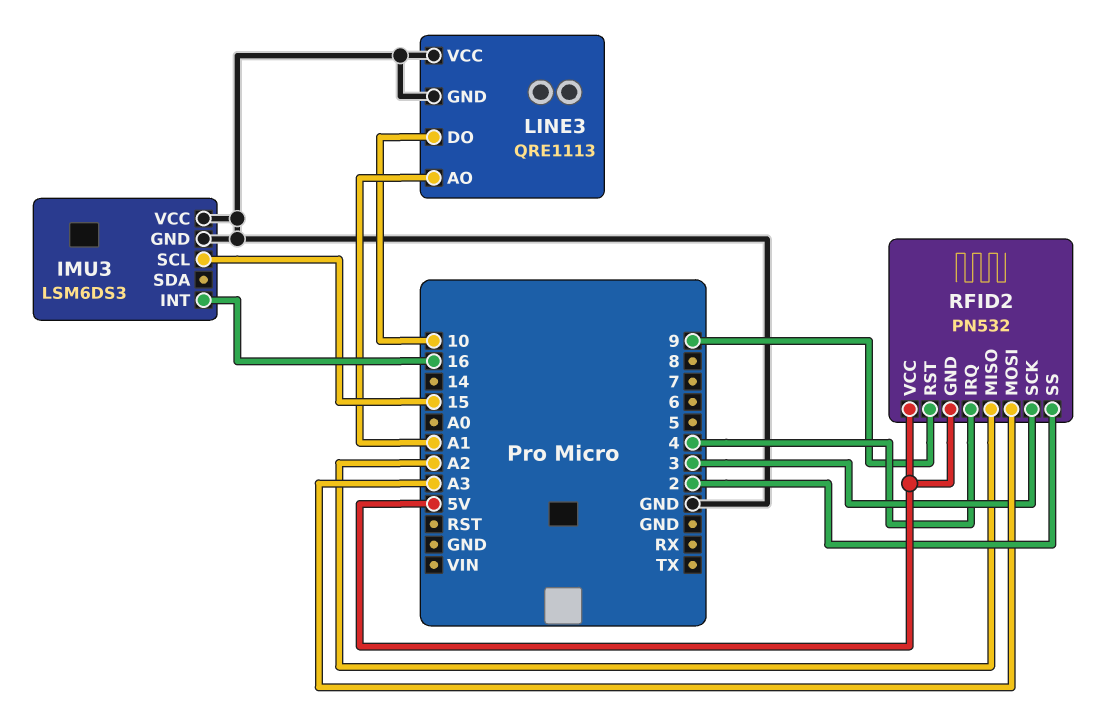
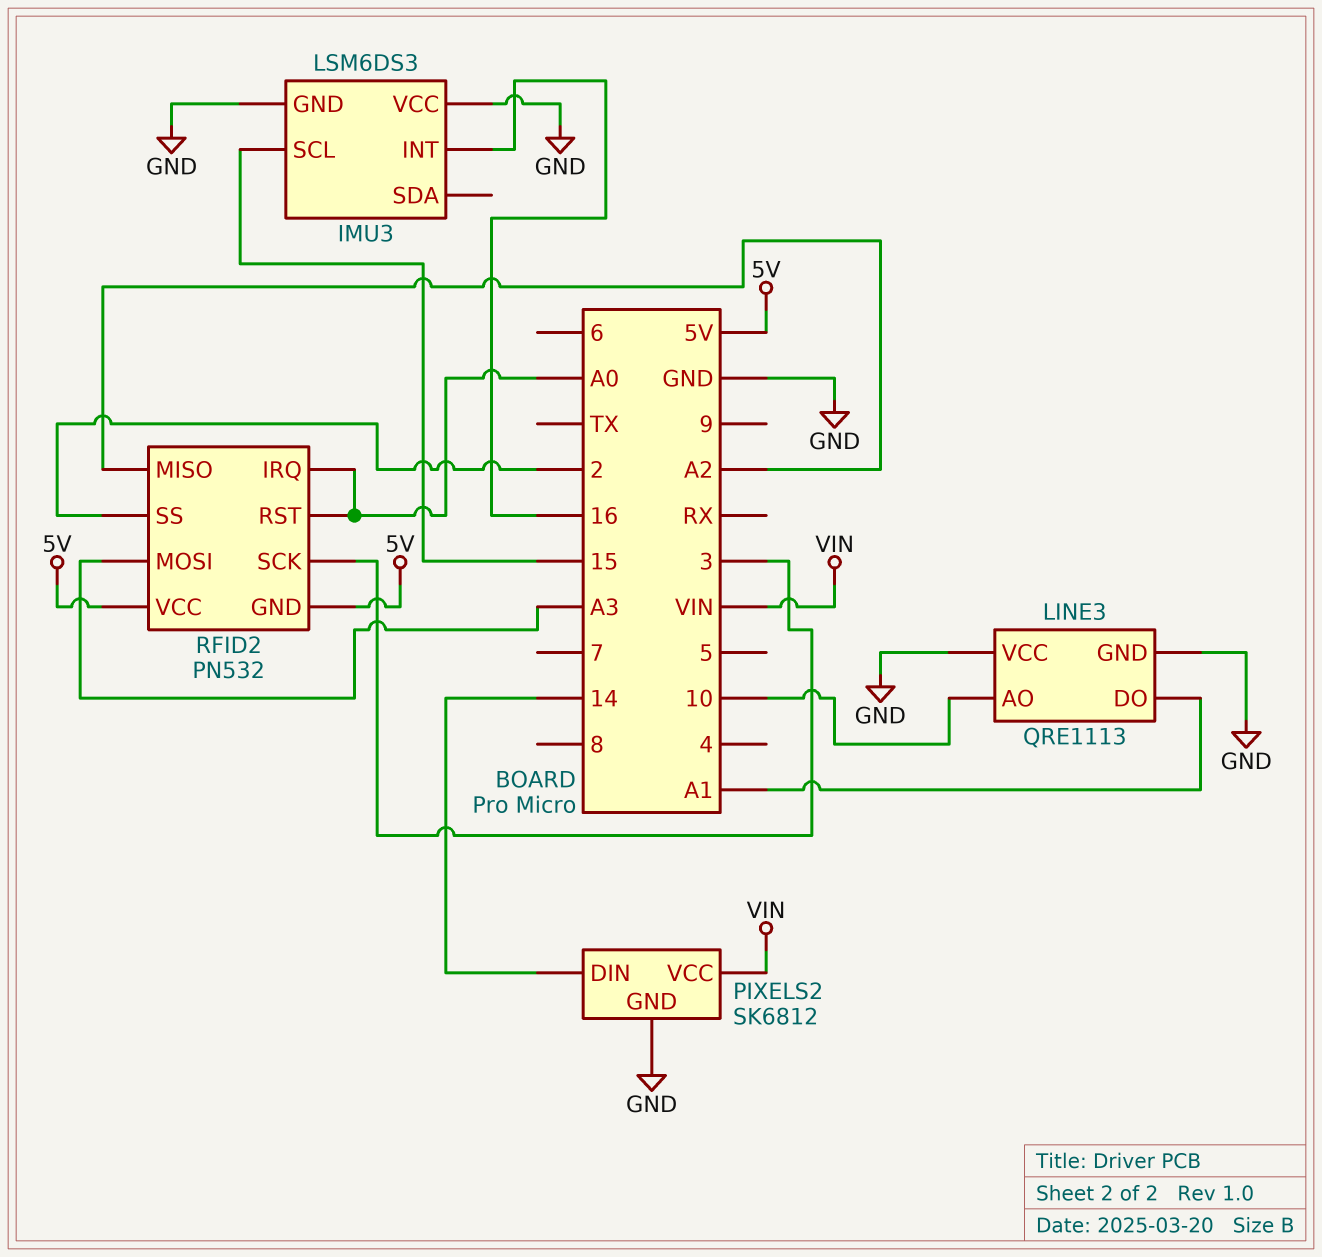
LINE3 pin AO: A1 -> 10
LINE3 pin DO: 10 -> A1
PIXELS2: none -> SK6812
PIXELS2 pin DIN: none -> 14
PIXELS2 pin GND: none -> GND
PIXELS2 pin VCC: none -> VIN
RFID2 pin IRQ: 4 -> A0
RFID2 pin RST: 9 -> A0

